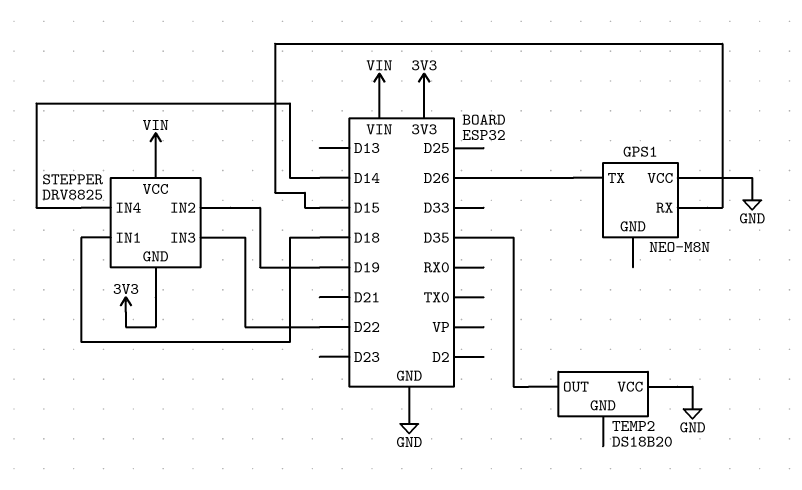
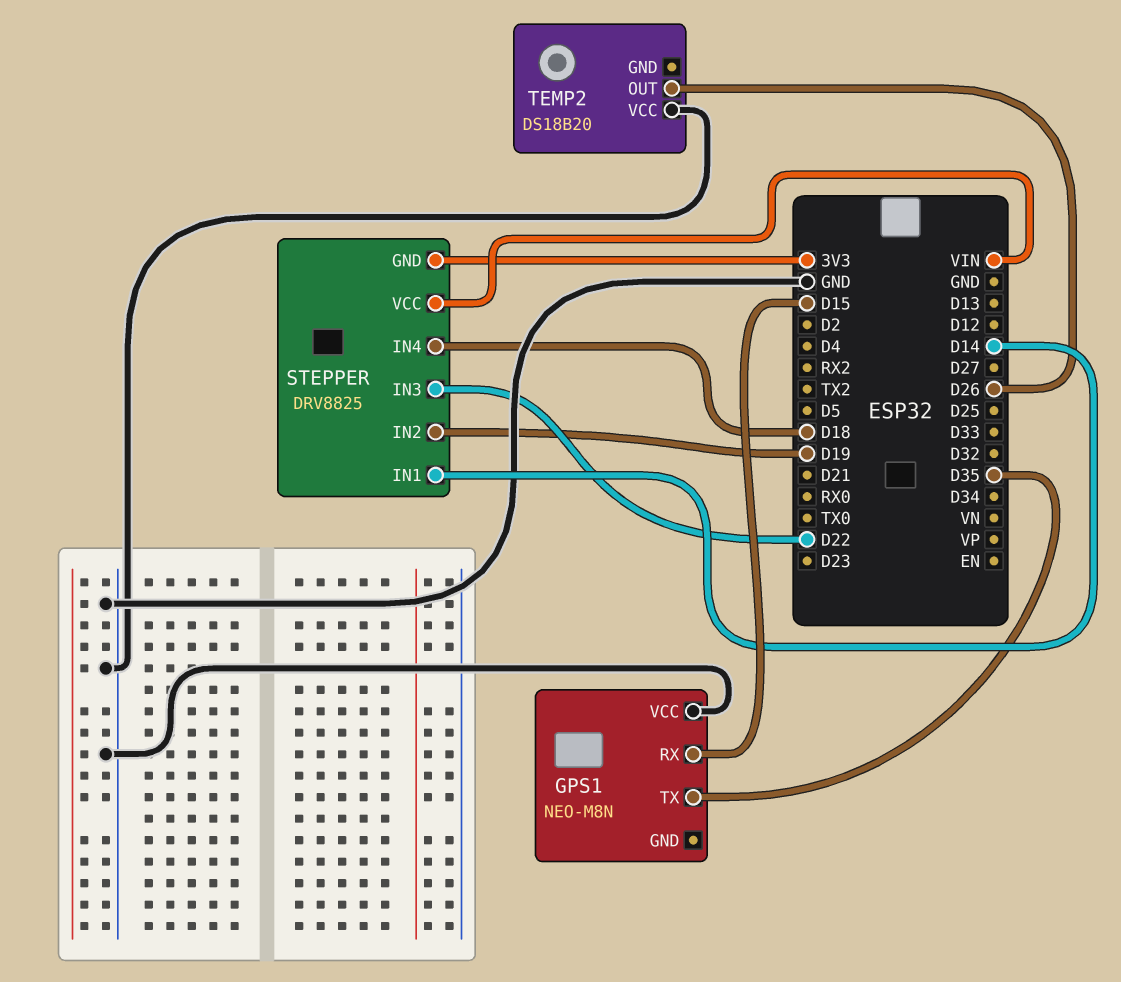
GPS1 pin TX: D26 -> D35
STEPPER pin IN1: D18 -> D14
STEPPER pin IN4: D14 -> D18
TEMP2 pin OUT: D35 -> D26

